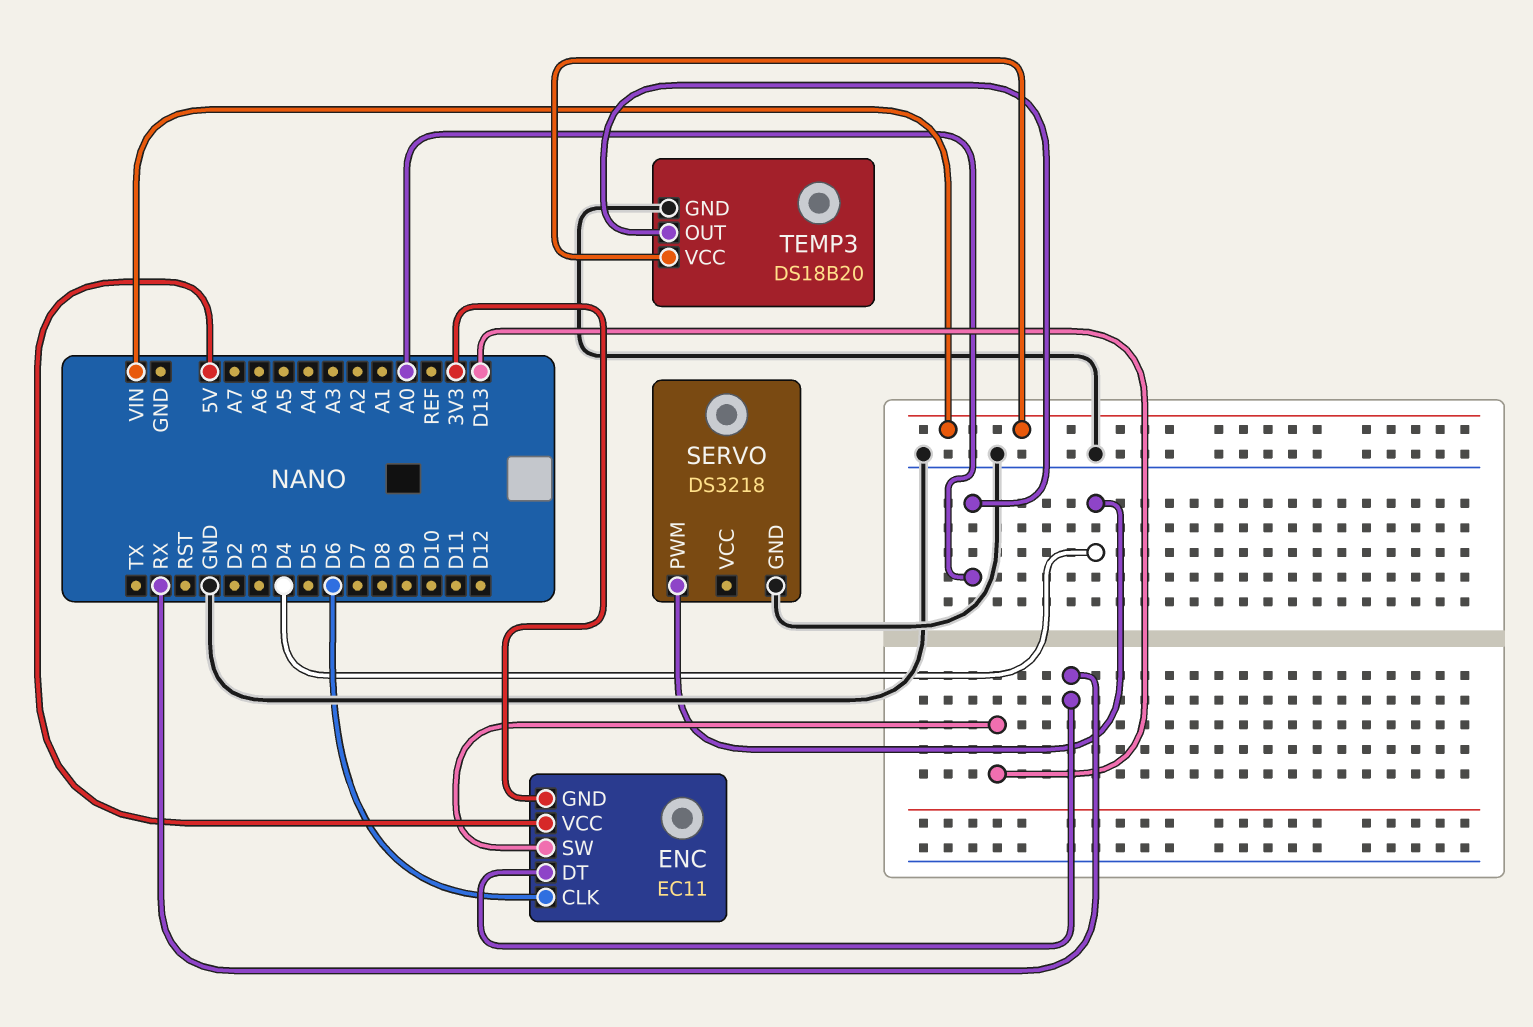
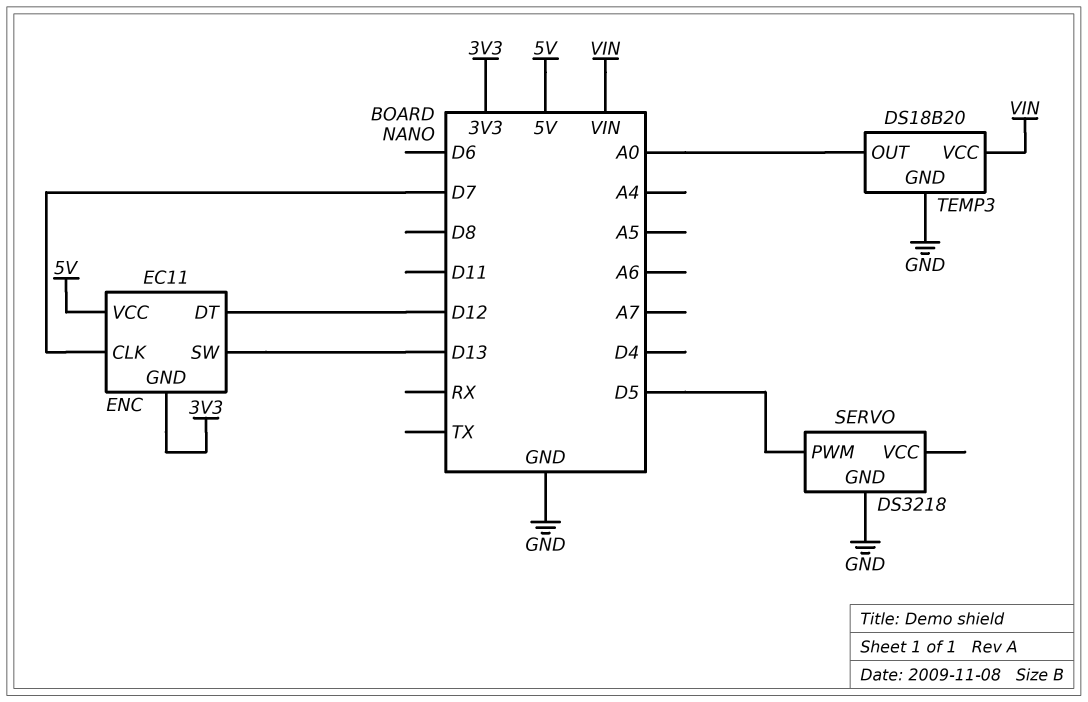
ENC pin CLK: D6 -> D7
ENC pin DT: RX -> D12
SERVO pin PWM: D4 -> D5

